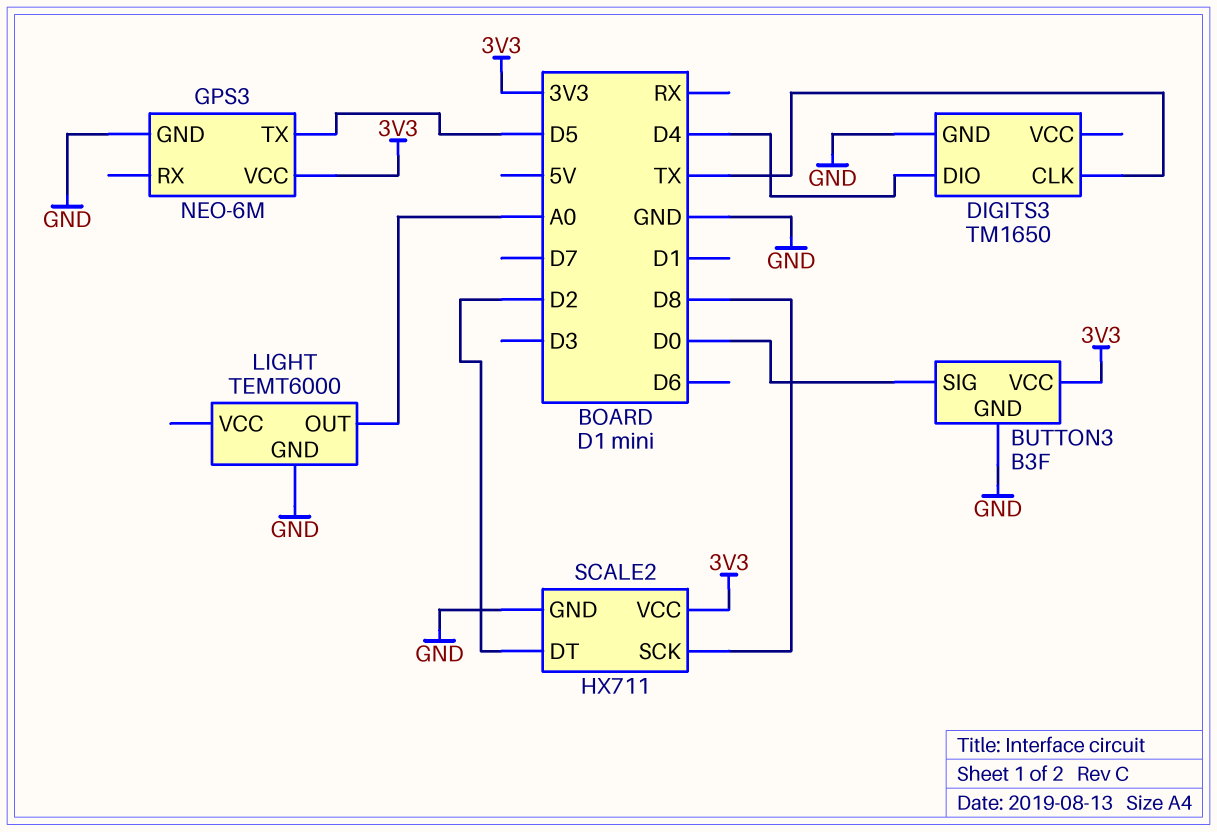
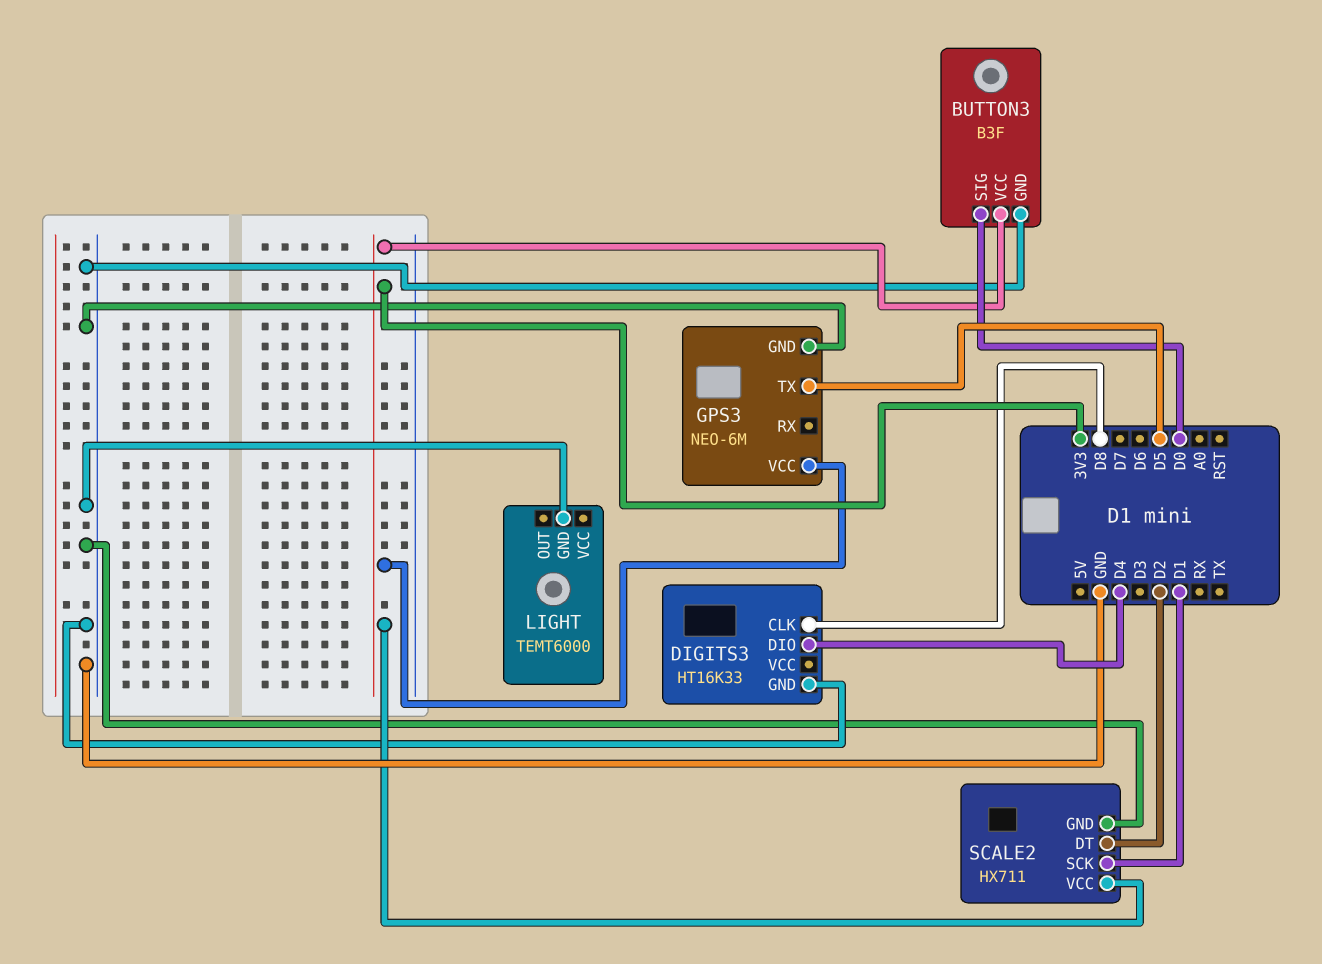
DIGITS3: TM1650 -> HT16K33
DIGITS3 pin CLK: TX -> D8
LIGHT pin OUT: A0 -> none
SCALE2 pin SCK: D8 -> D1

